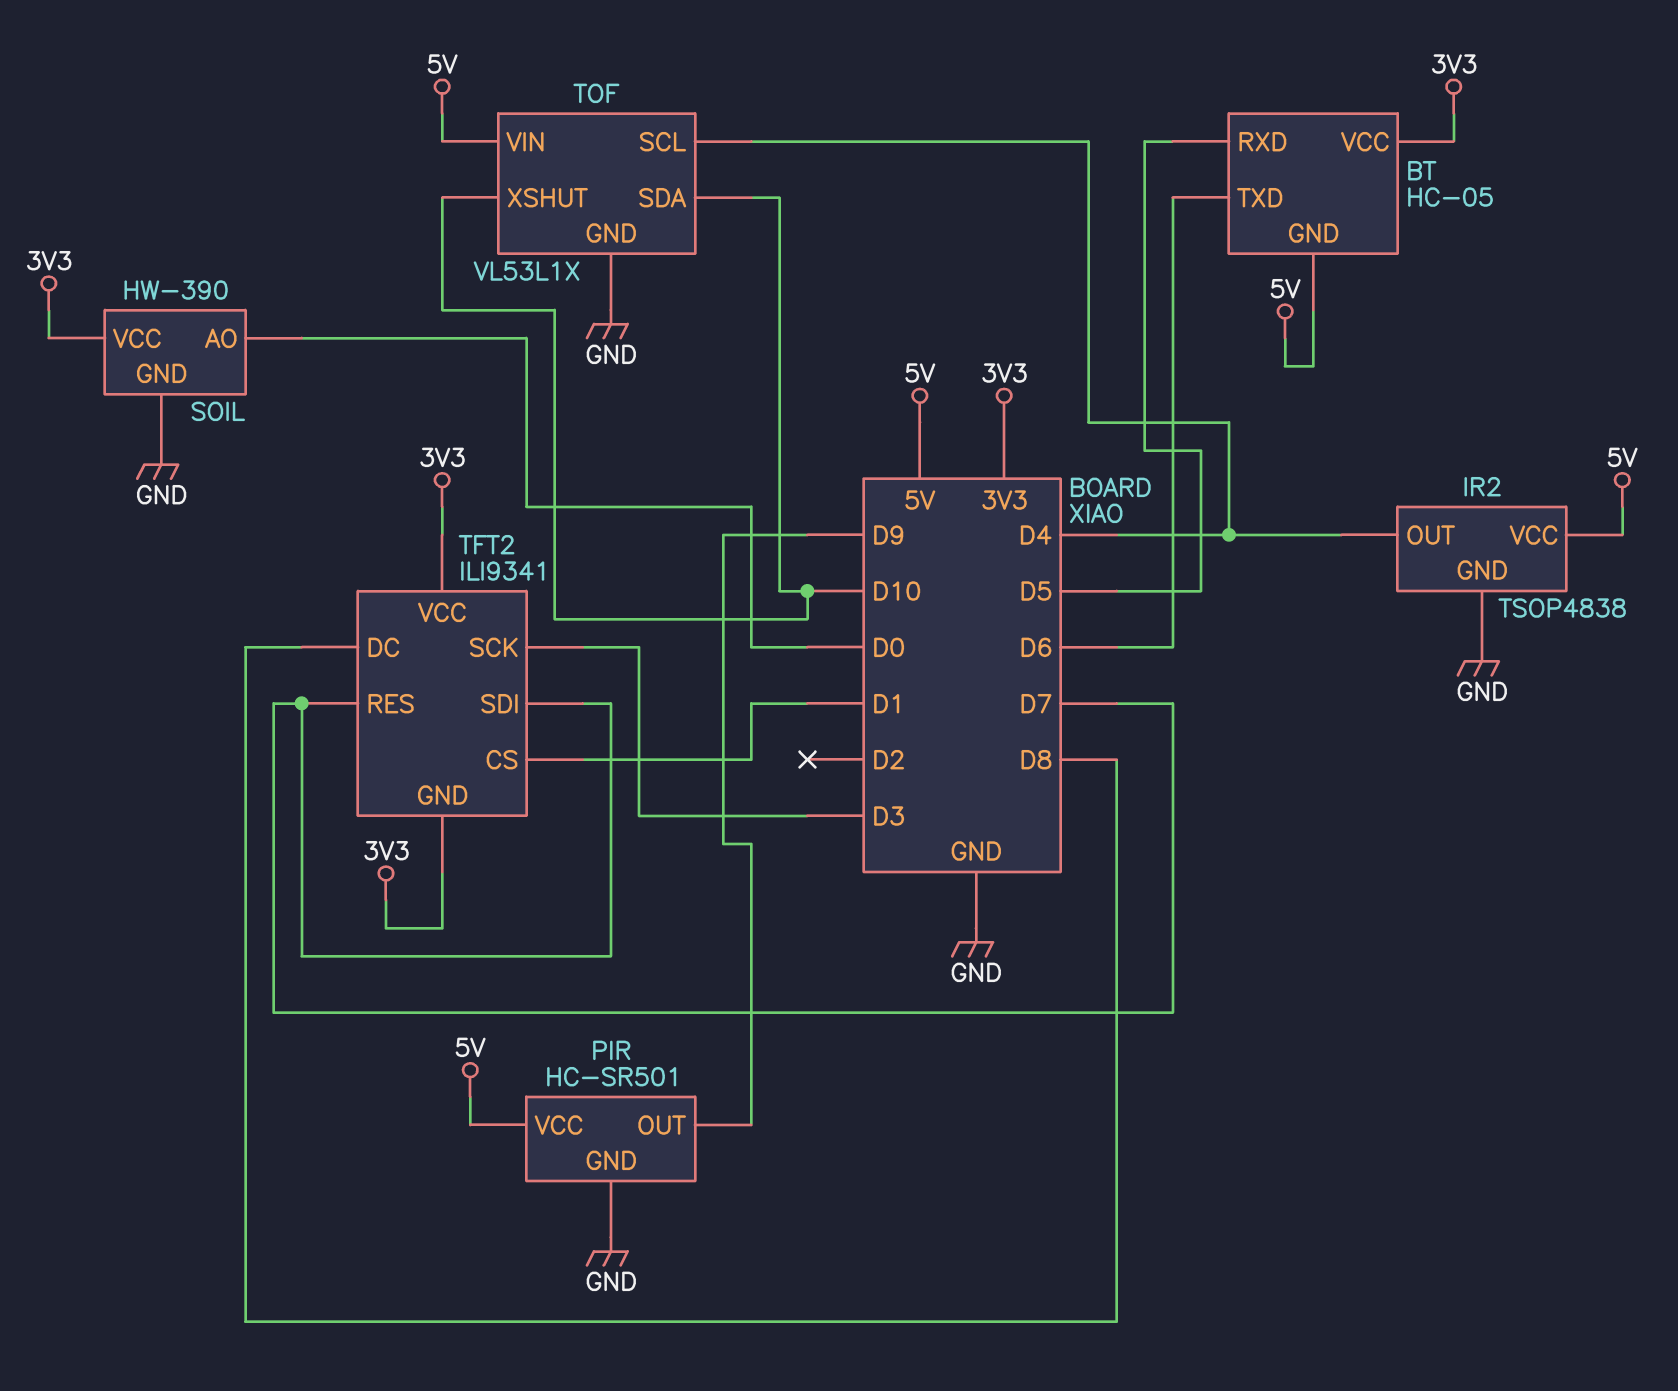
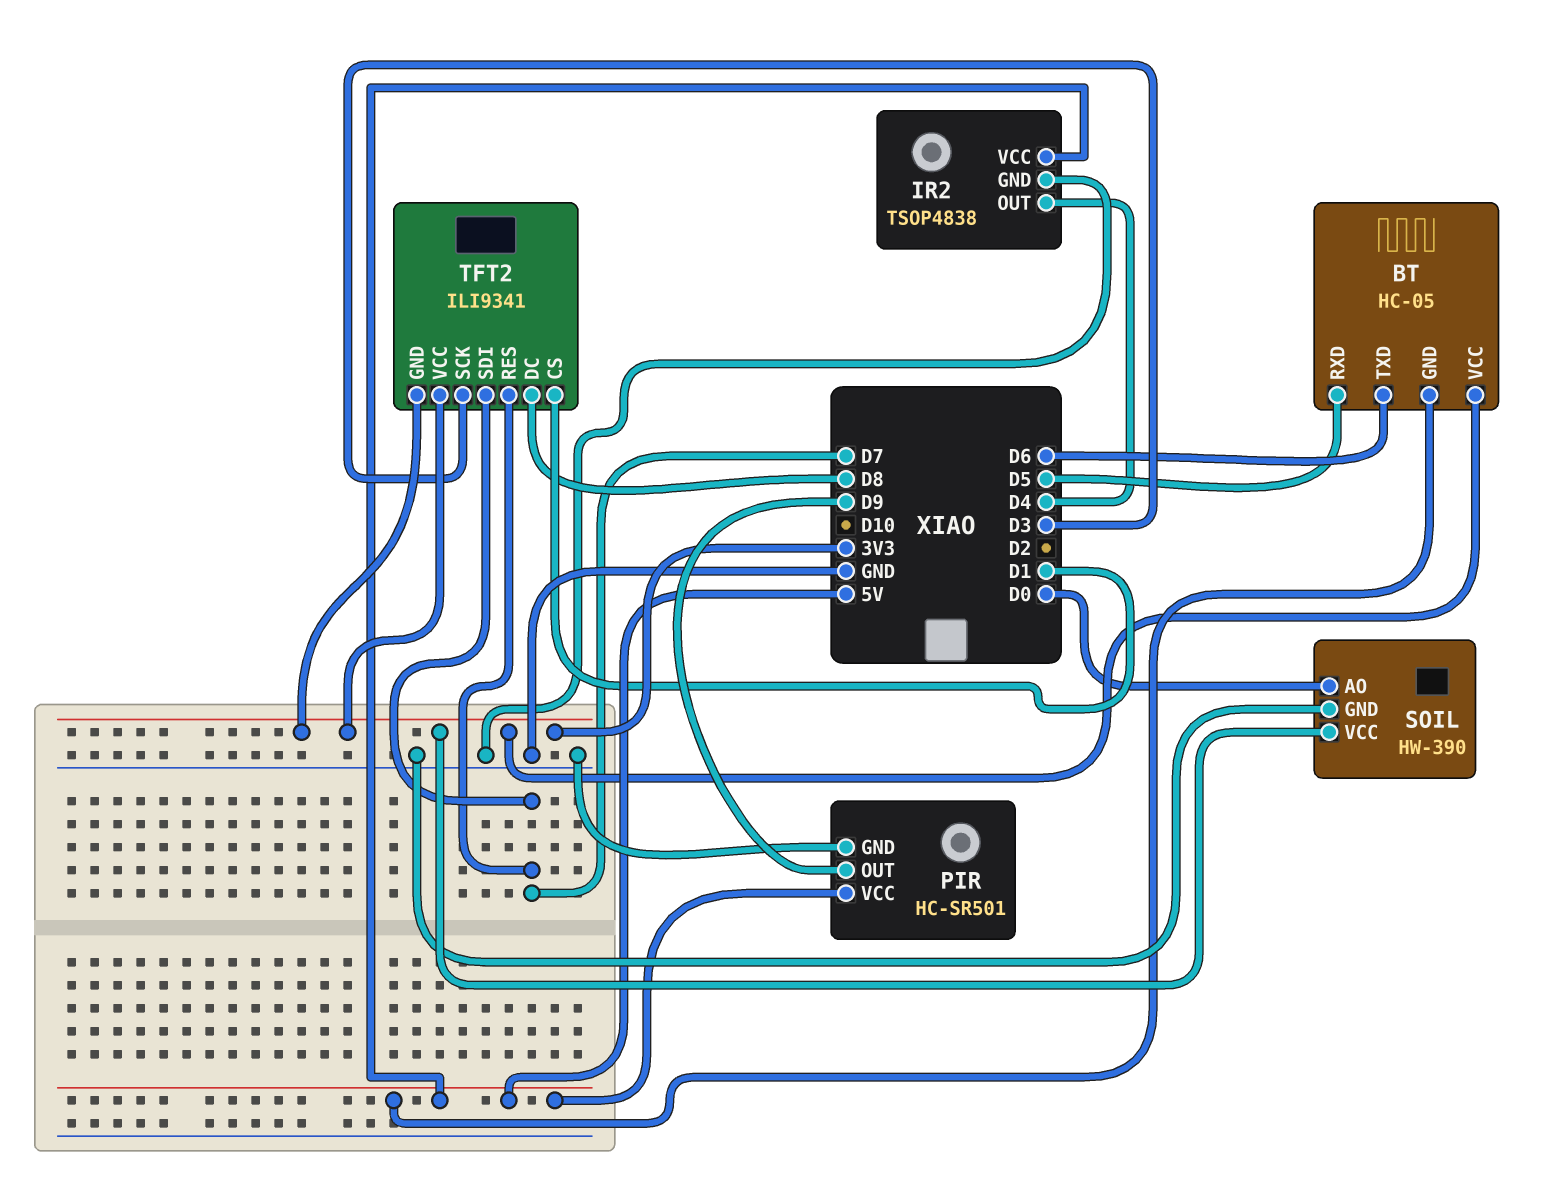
TOF: VL53L1X -> none
TOF pin GND: GND -> none
TOF pin SCL: D4 -> none
TOF pin SDA: D10 -> none
TOF pin VIN: 5V -> none
TOF pin XSHUT: D10 -> none

